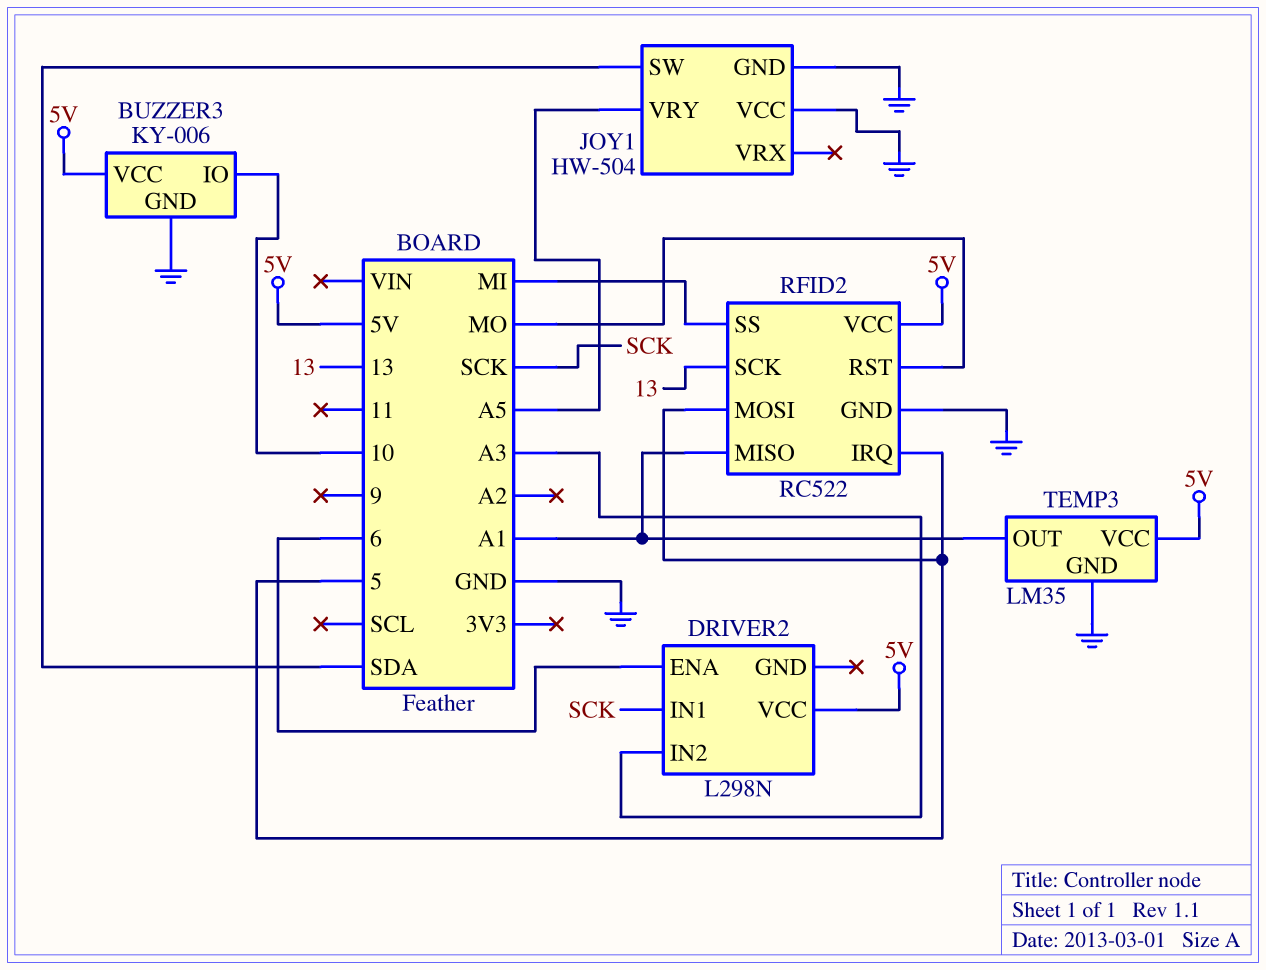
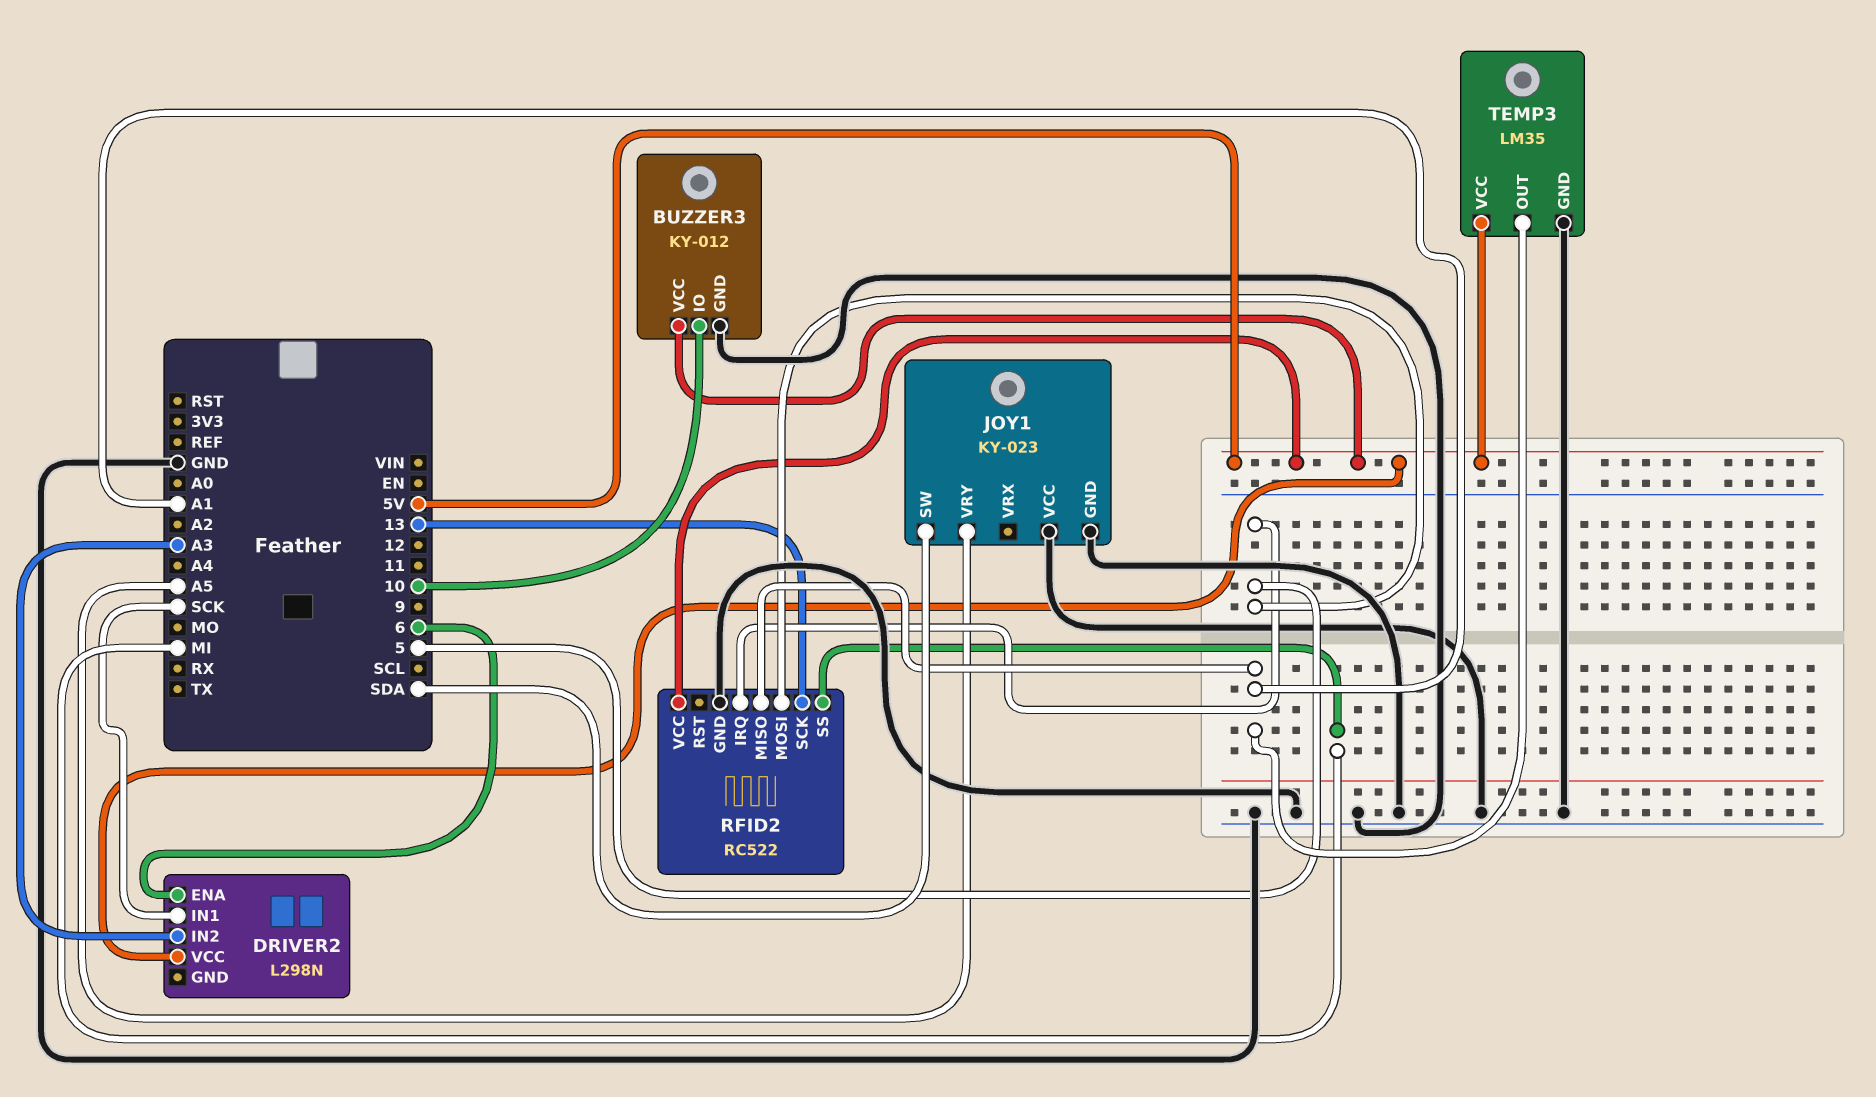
BUZZER3: KY-006 -> KY-012
JOY1: HW-504 -> KY-023
RFID2 pin RST: MO -> none

